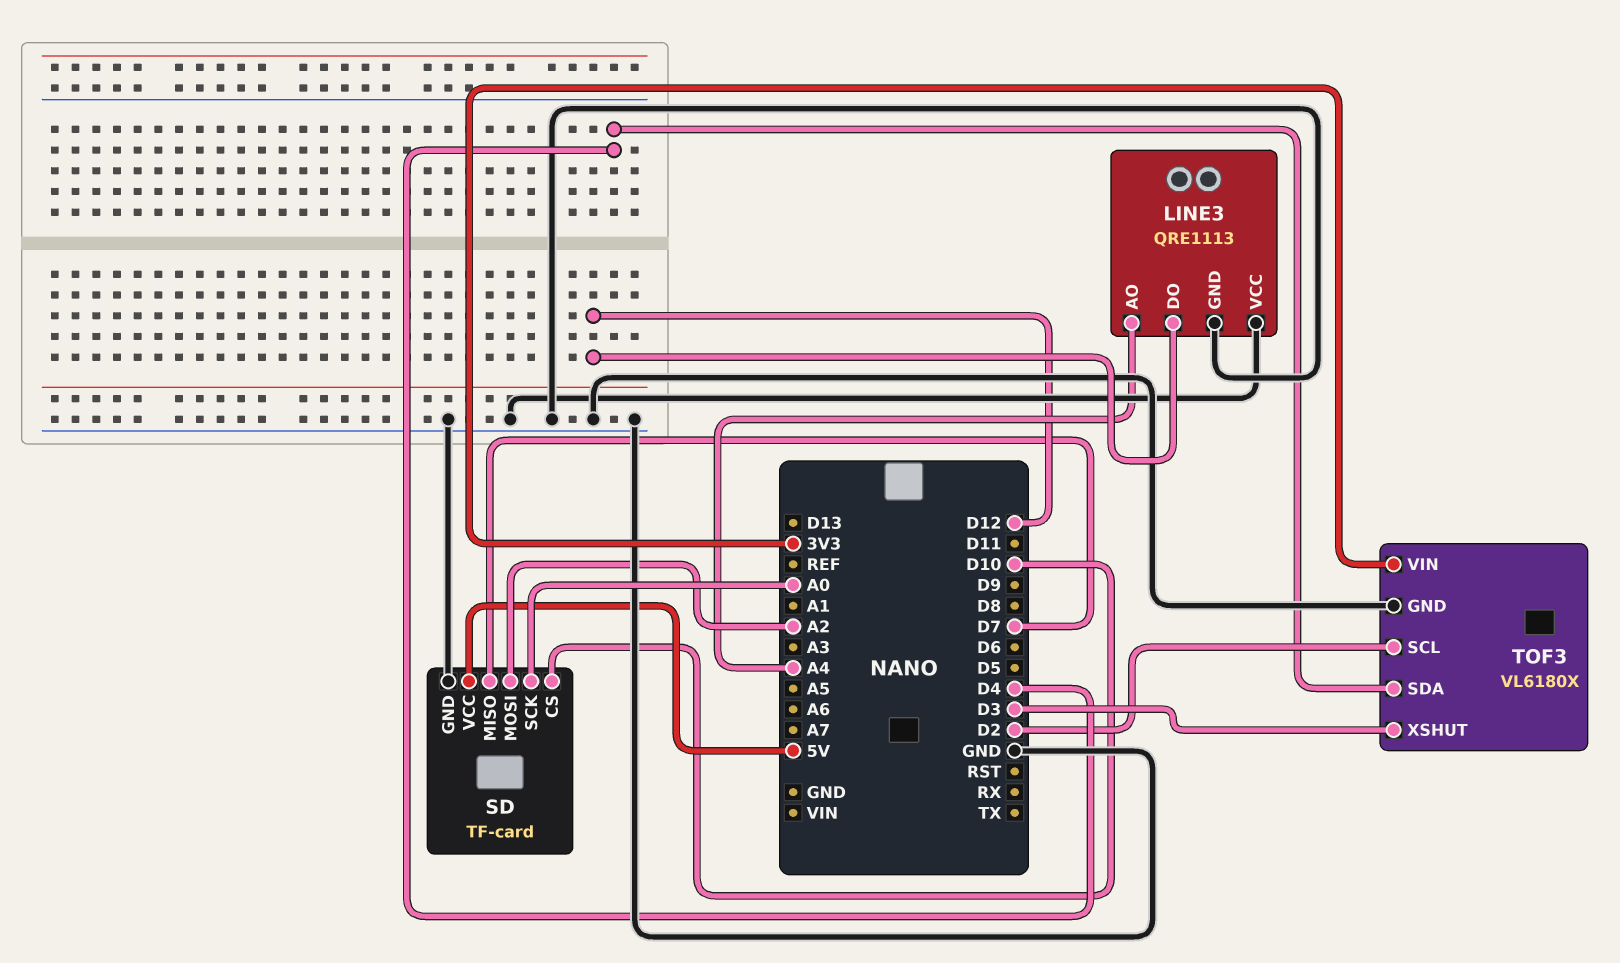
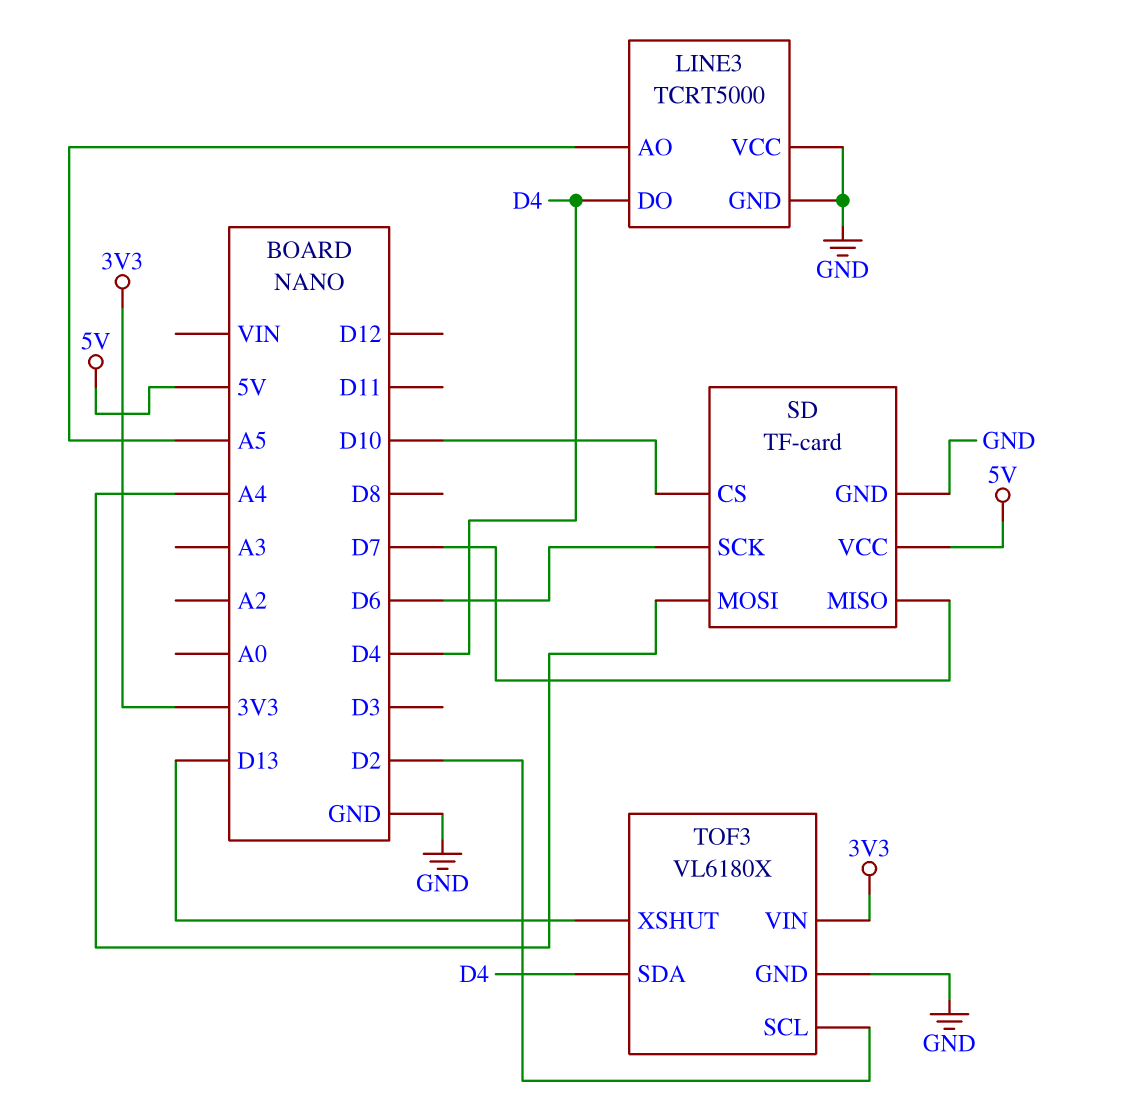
LINE3: QRE1113 -> TCRT5000
LINE3 pin AO: A4 -> A5
LINE3 pin DO: D12 -> D4
SD pin MOSI: A2 -> A4
SD pin SCK: A0 -> D6
TOF3 pin XSHUT: D3 -> D13

